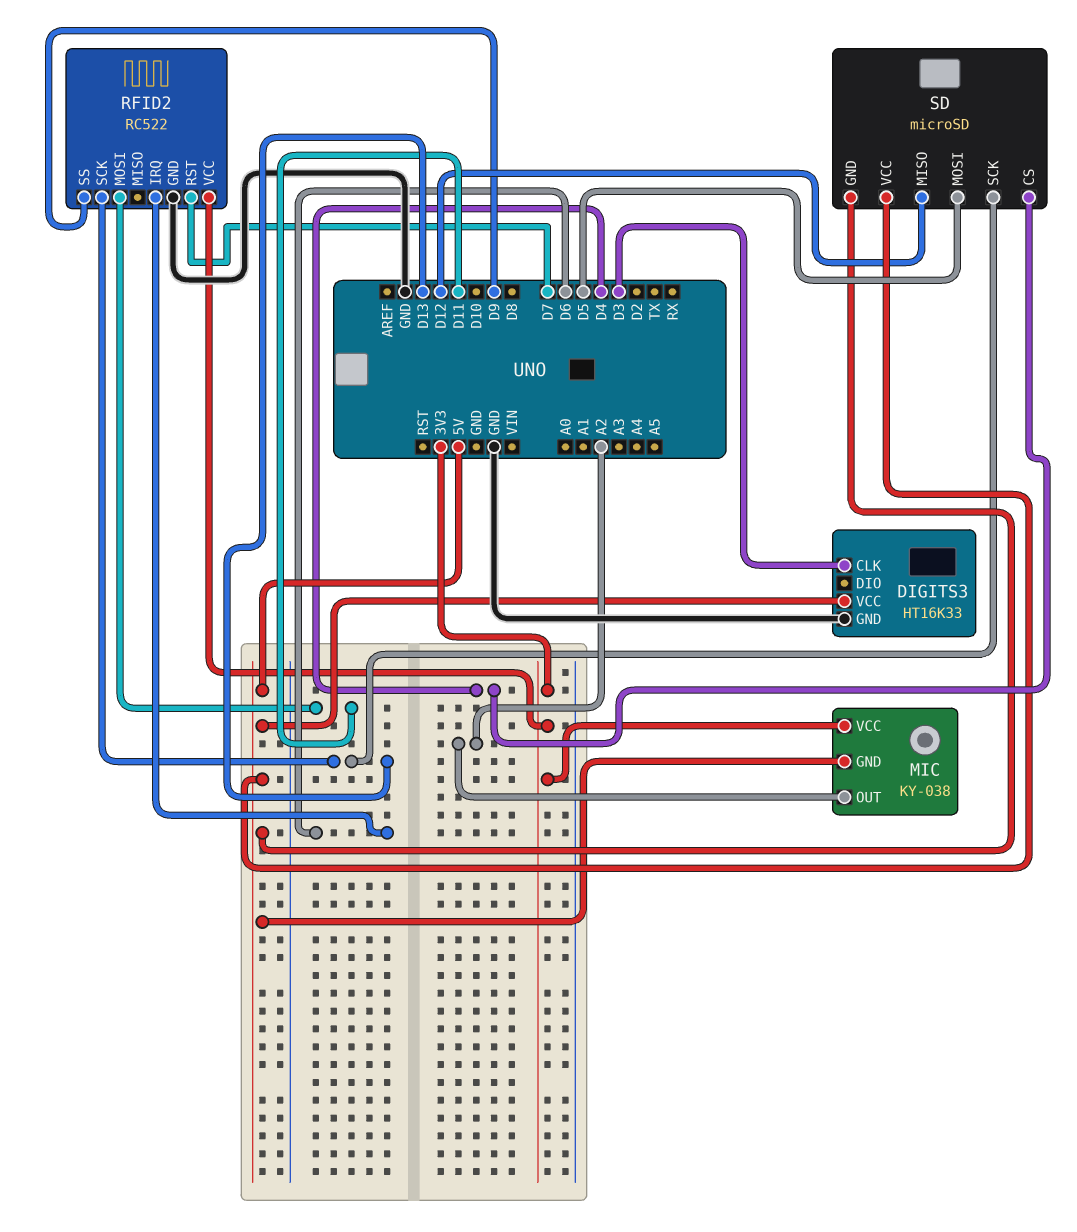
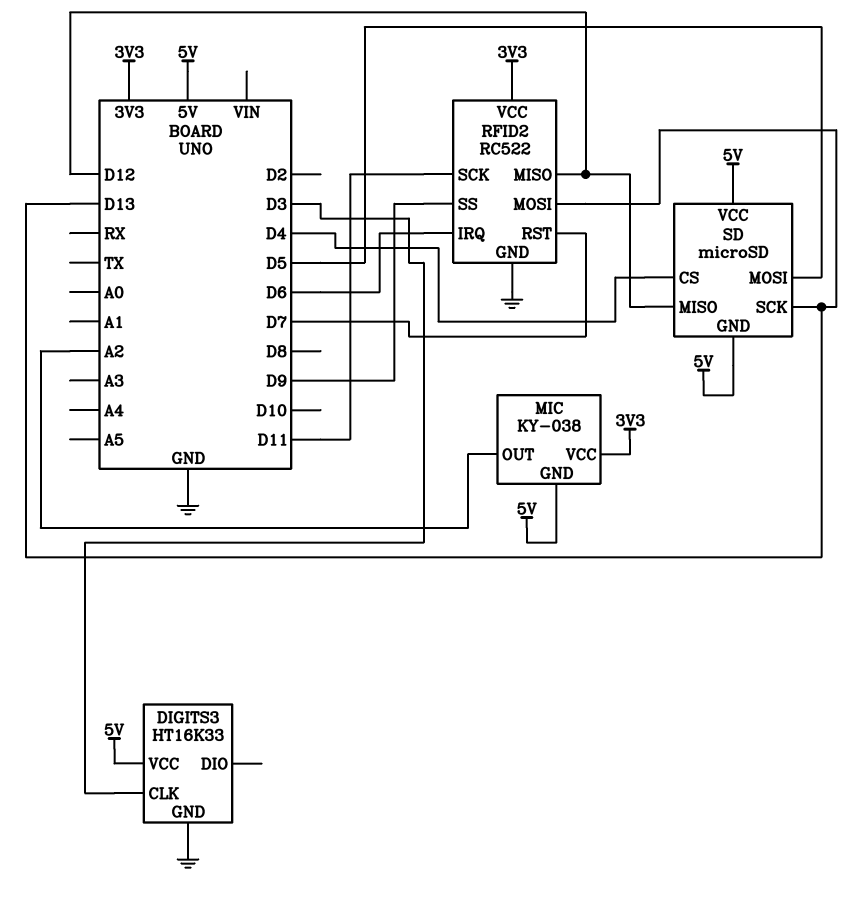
RFID2 pin MISO: none -> D12
RFID2 pin MOSI: D11 -> D13
RFID2 pin SCK: D13 -> D11

